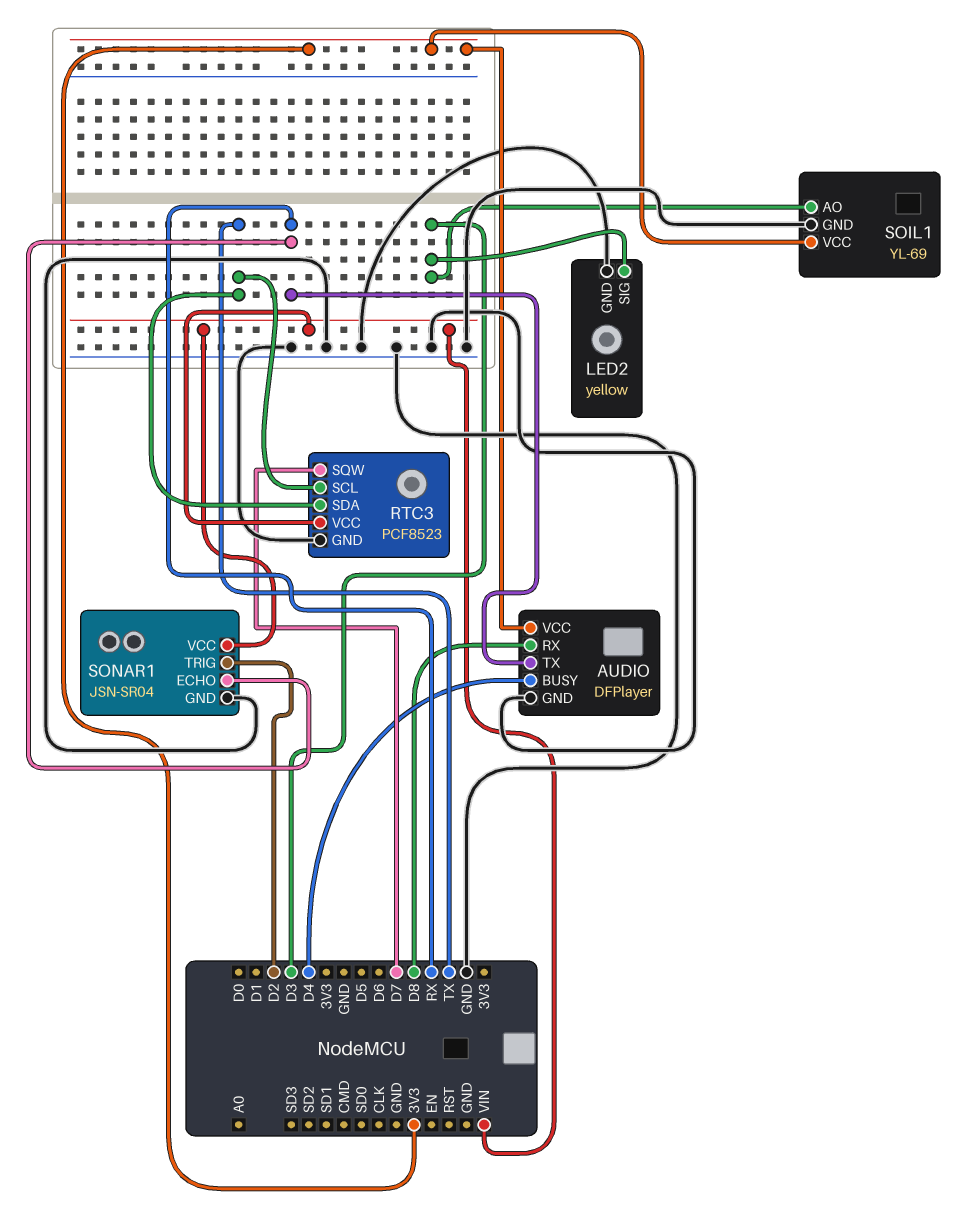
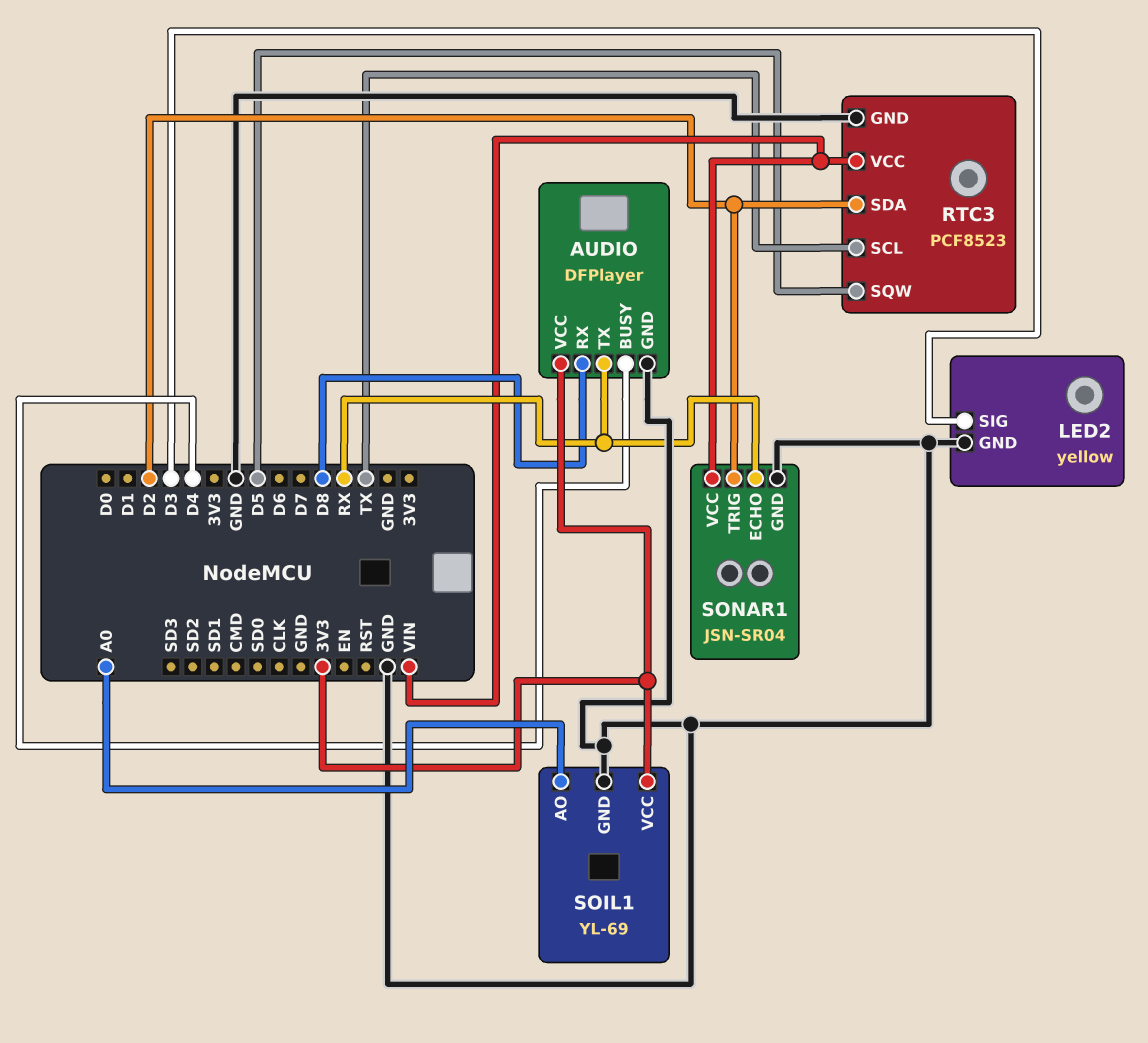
RTC3 pin SDA: TX -> D2
RTC3 pin SQW: D7 -> D5
SOIL1 pin AO: D3 -> A0

